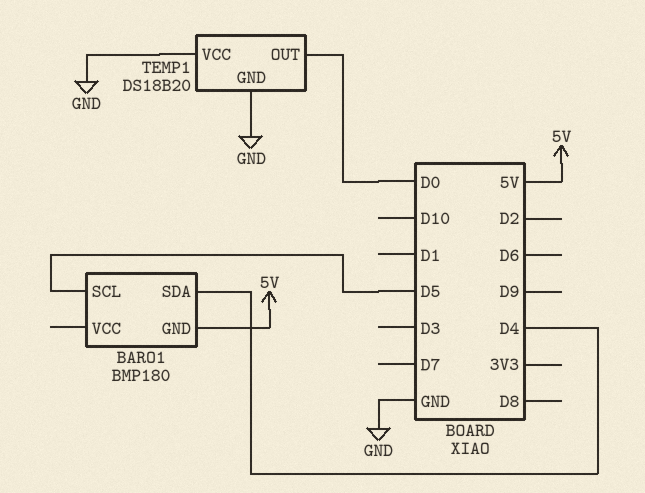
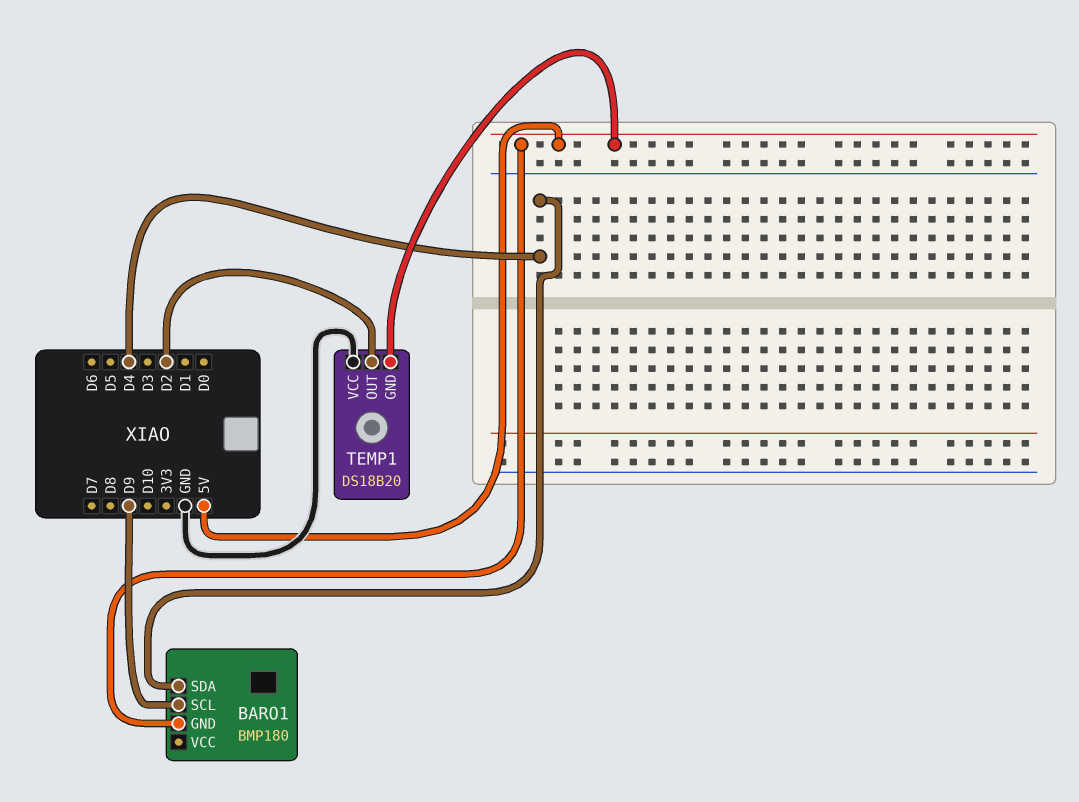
BARO1 pin SCL: D5 -> D9
TEMP1 pin GND: GND -> 5V
TEMP1 pin OUT: D0 -> D2

